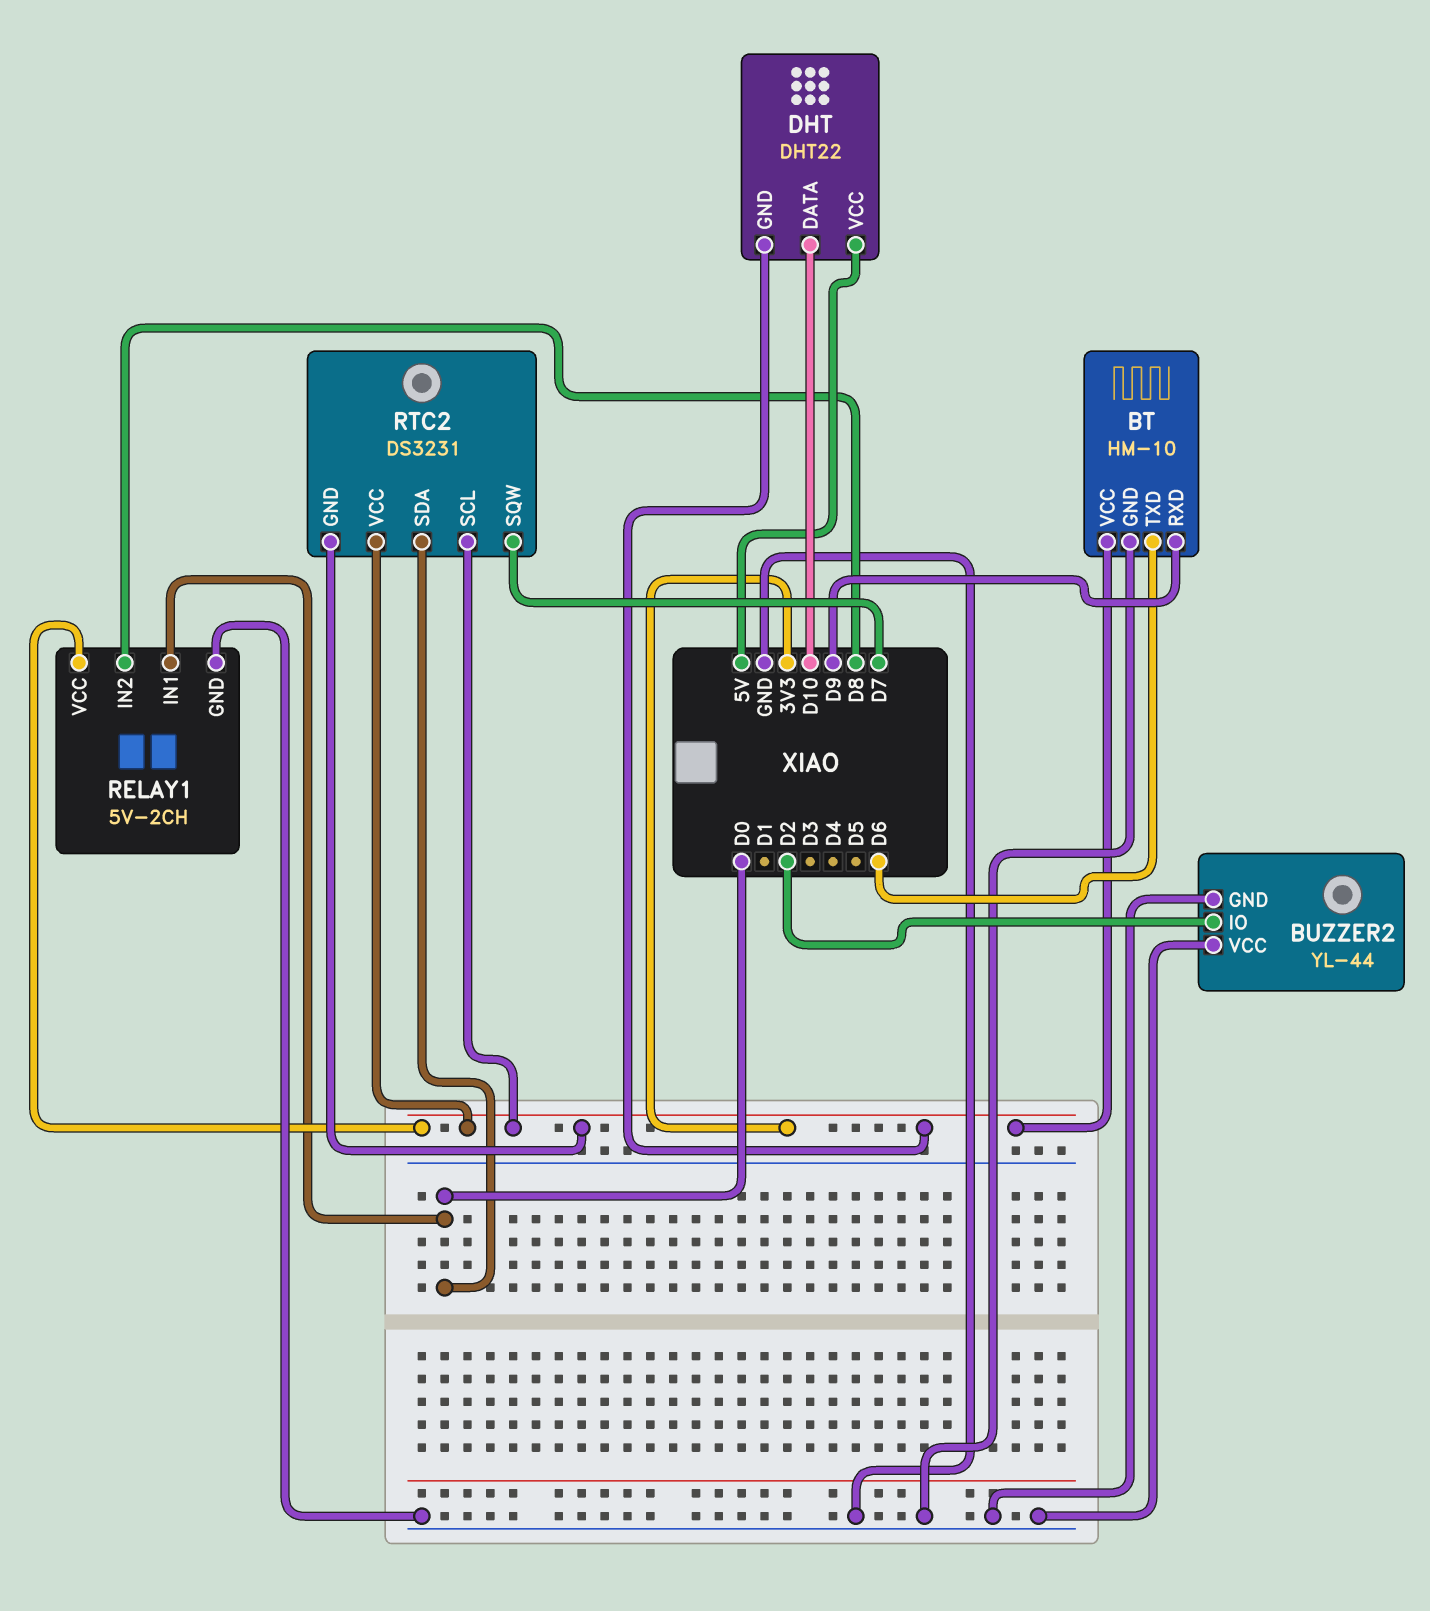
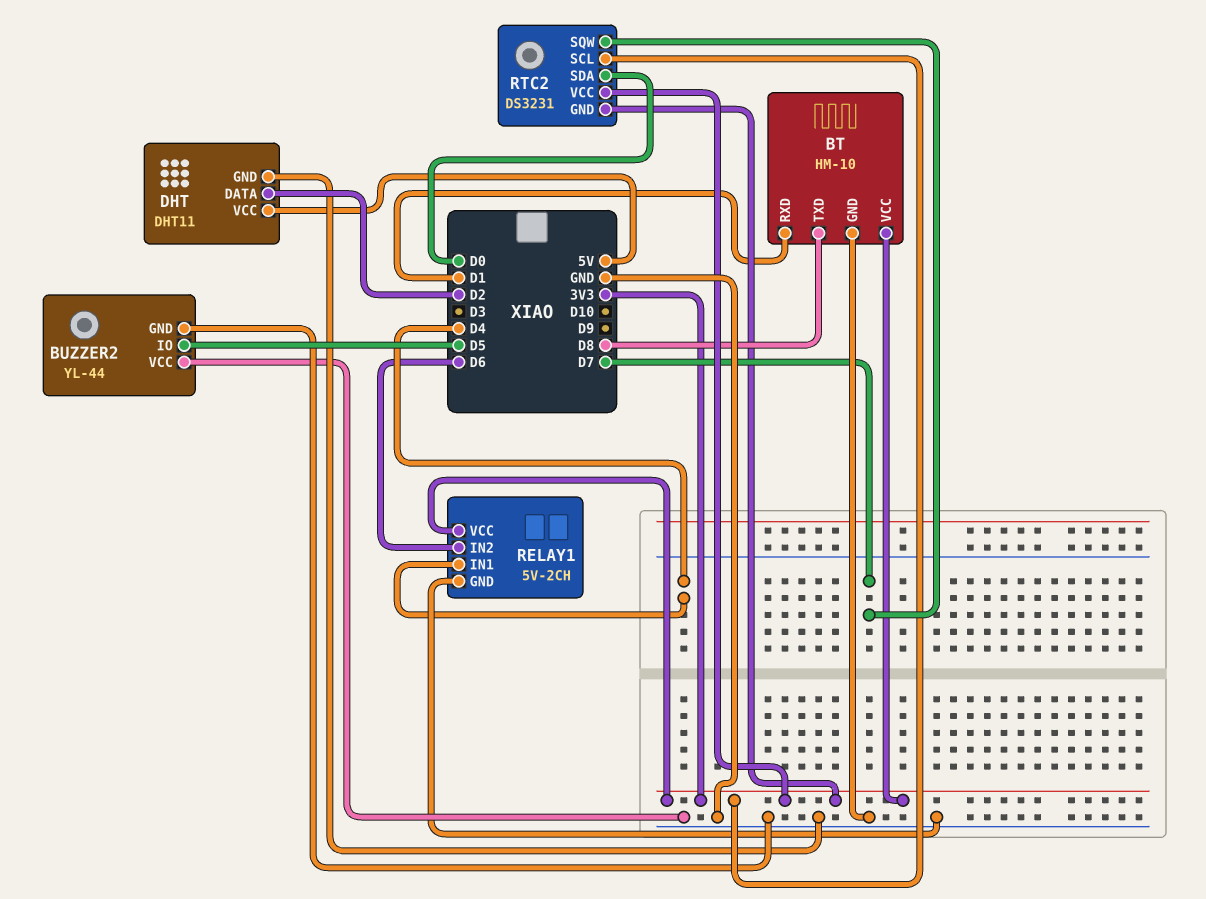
BT pin RXD: D9 -> D1
BT pin TXD: D6 -> D8
BUZZER2 pin IO: D2 -> D5
DHT: DHT22 -> DHT11
DHT pin DATA: D10 -> D2
DHT pin GND: 3V3 -> GND
RELAY1 pin IN1: D0 -> D4
RELAY1 pin IN2: D8 -> D6

